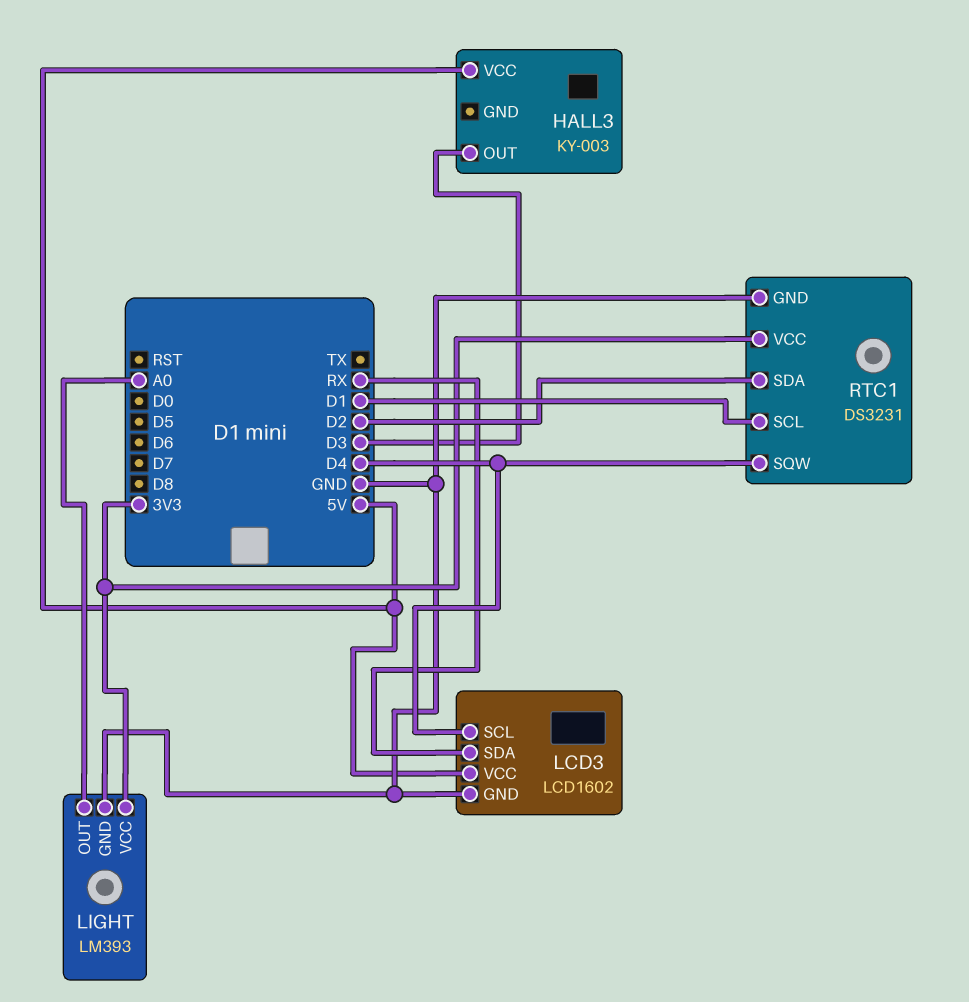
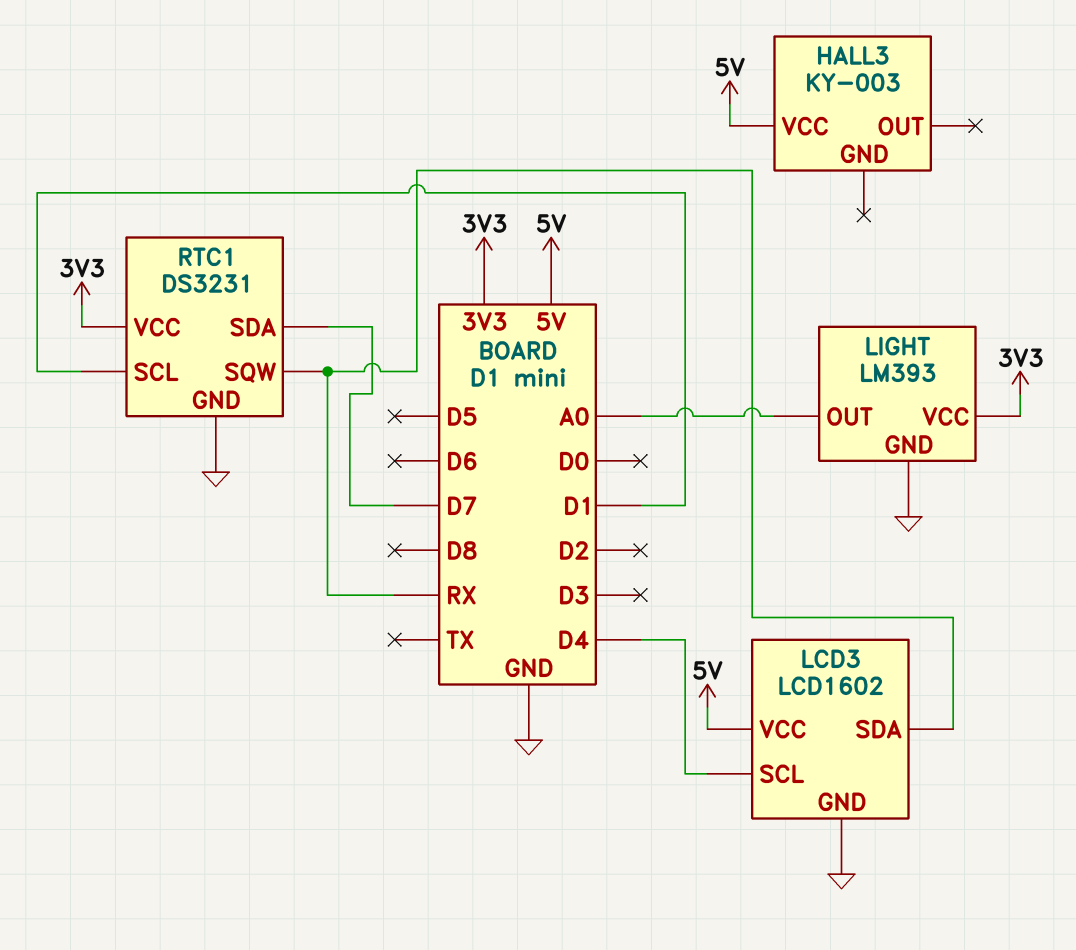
HALL3 pin OUT: D3 -> none
RTC1 pin SDA: D2 -> D7
RTC1 pin SQW: D4 -> RX

